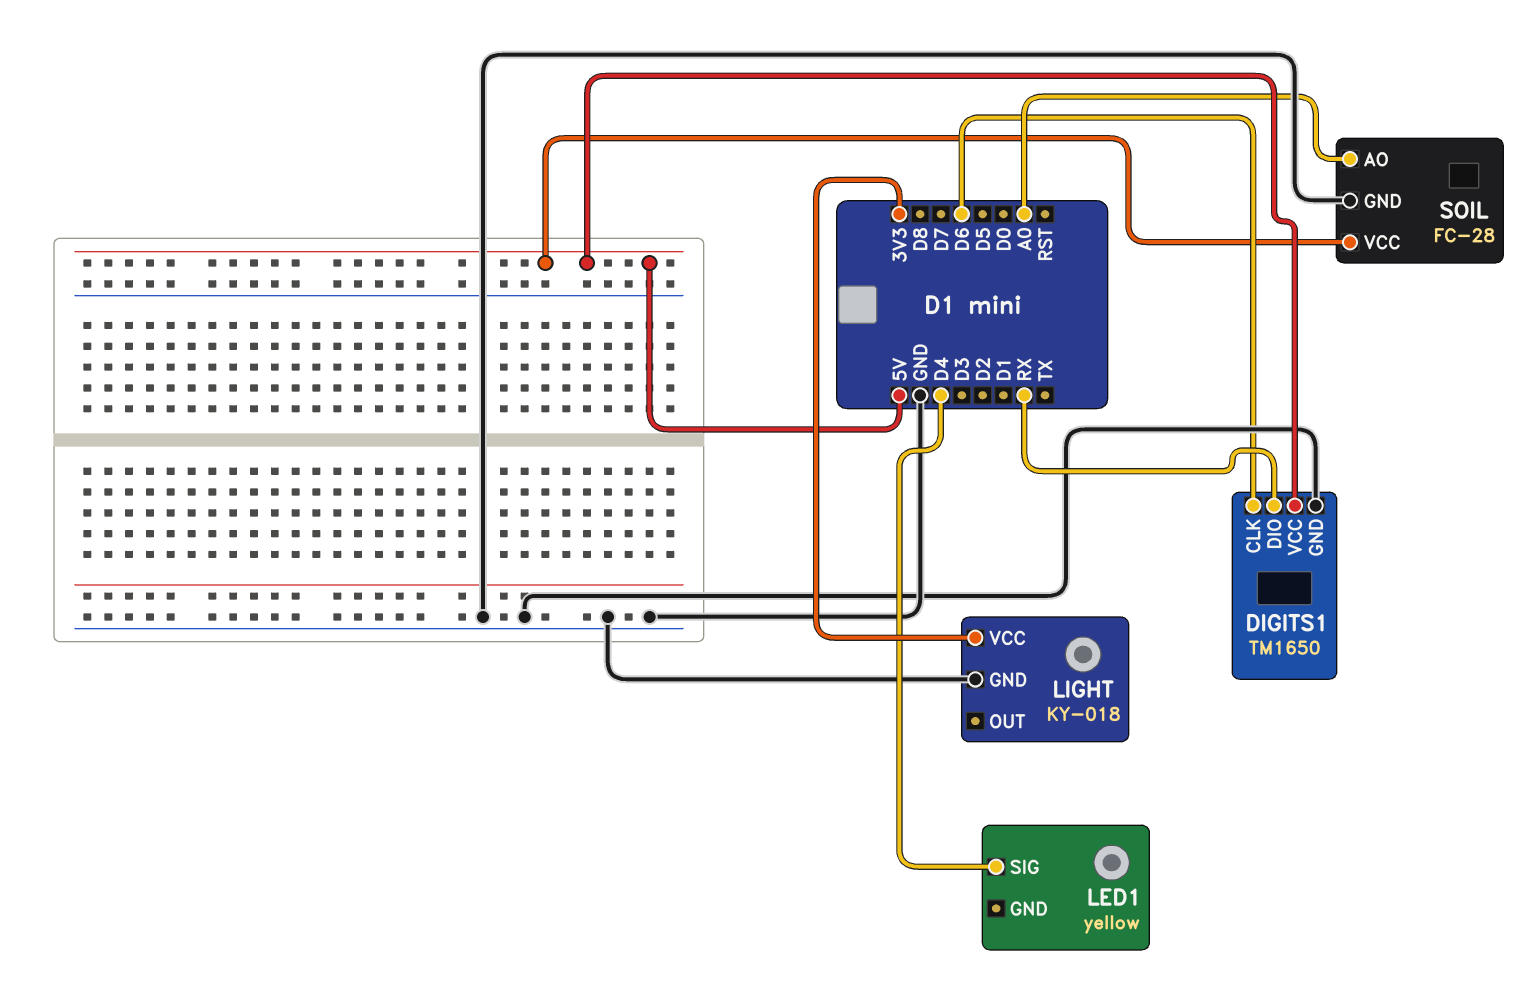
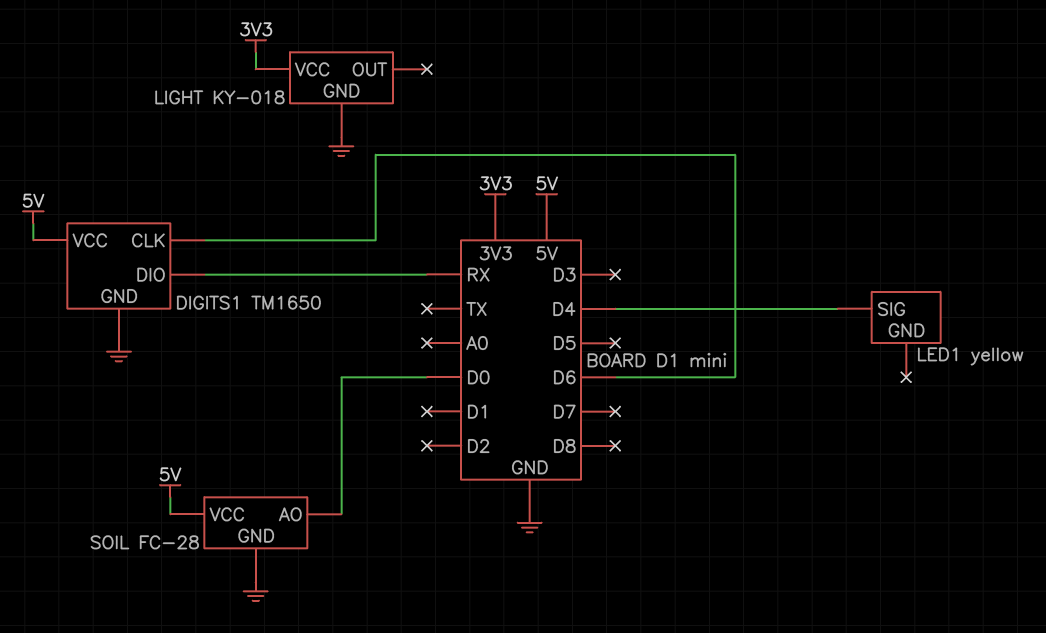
SOIL pin AO: A0 -> D0

